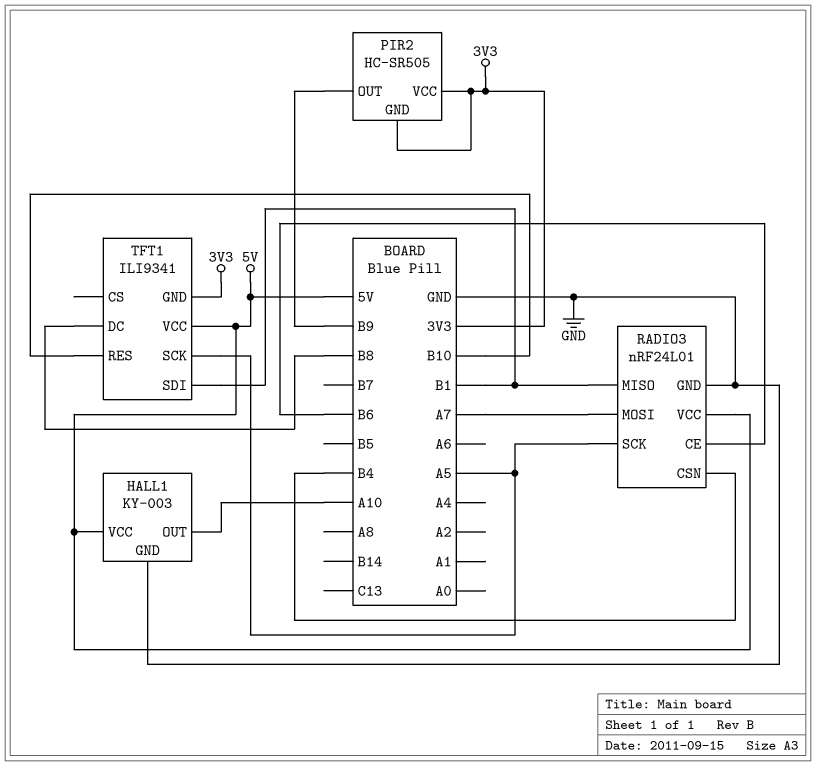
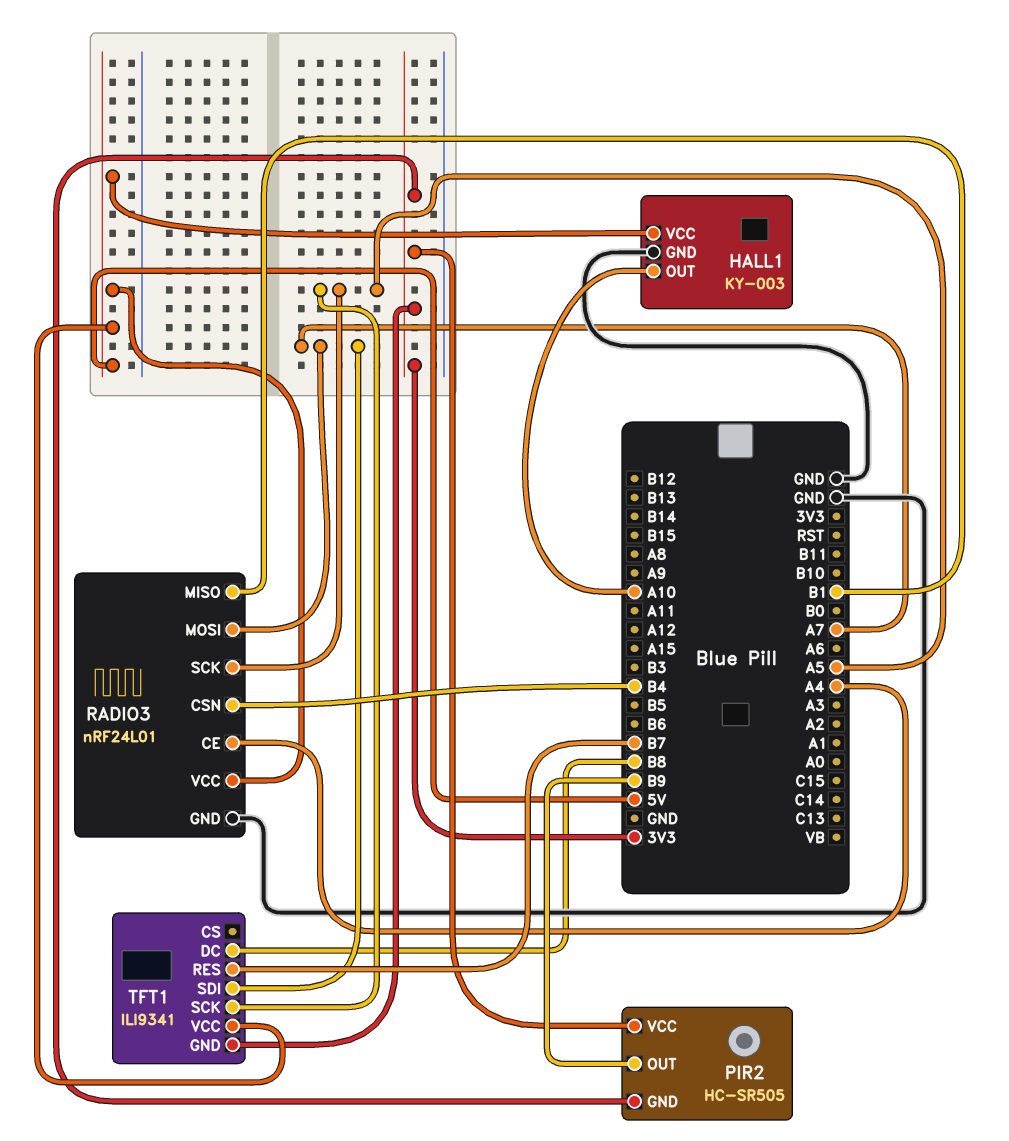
RADIO3 pin CE: B6 -> A4
TFT1 pin RES: B10 -> B7
TFT1 pin SDI: B1 -> A7

